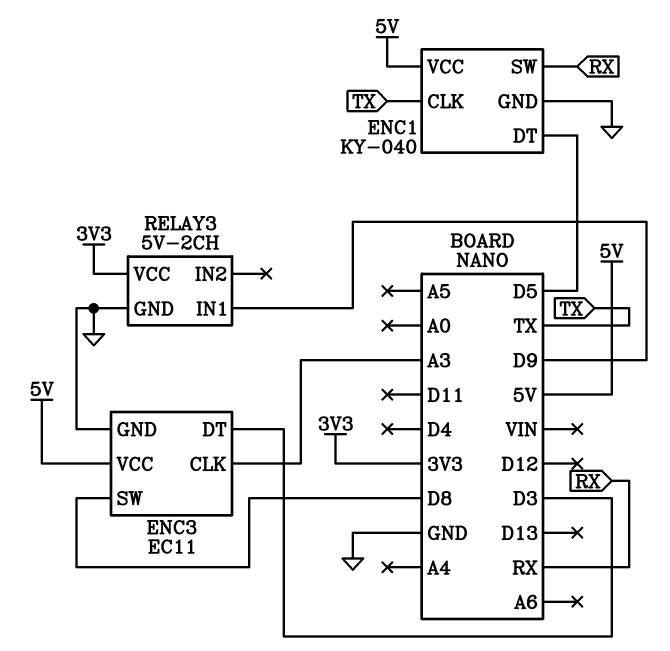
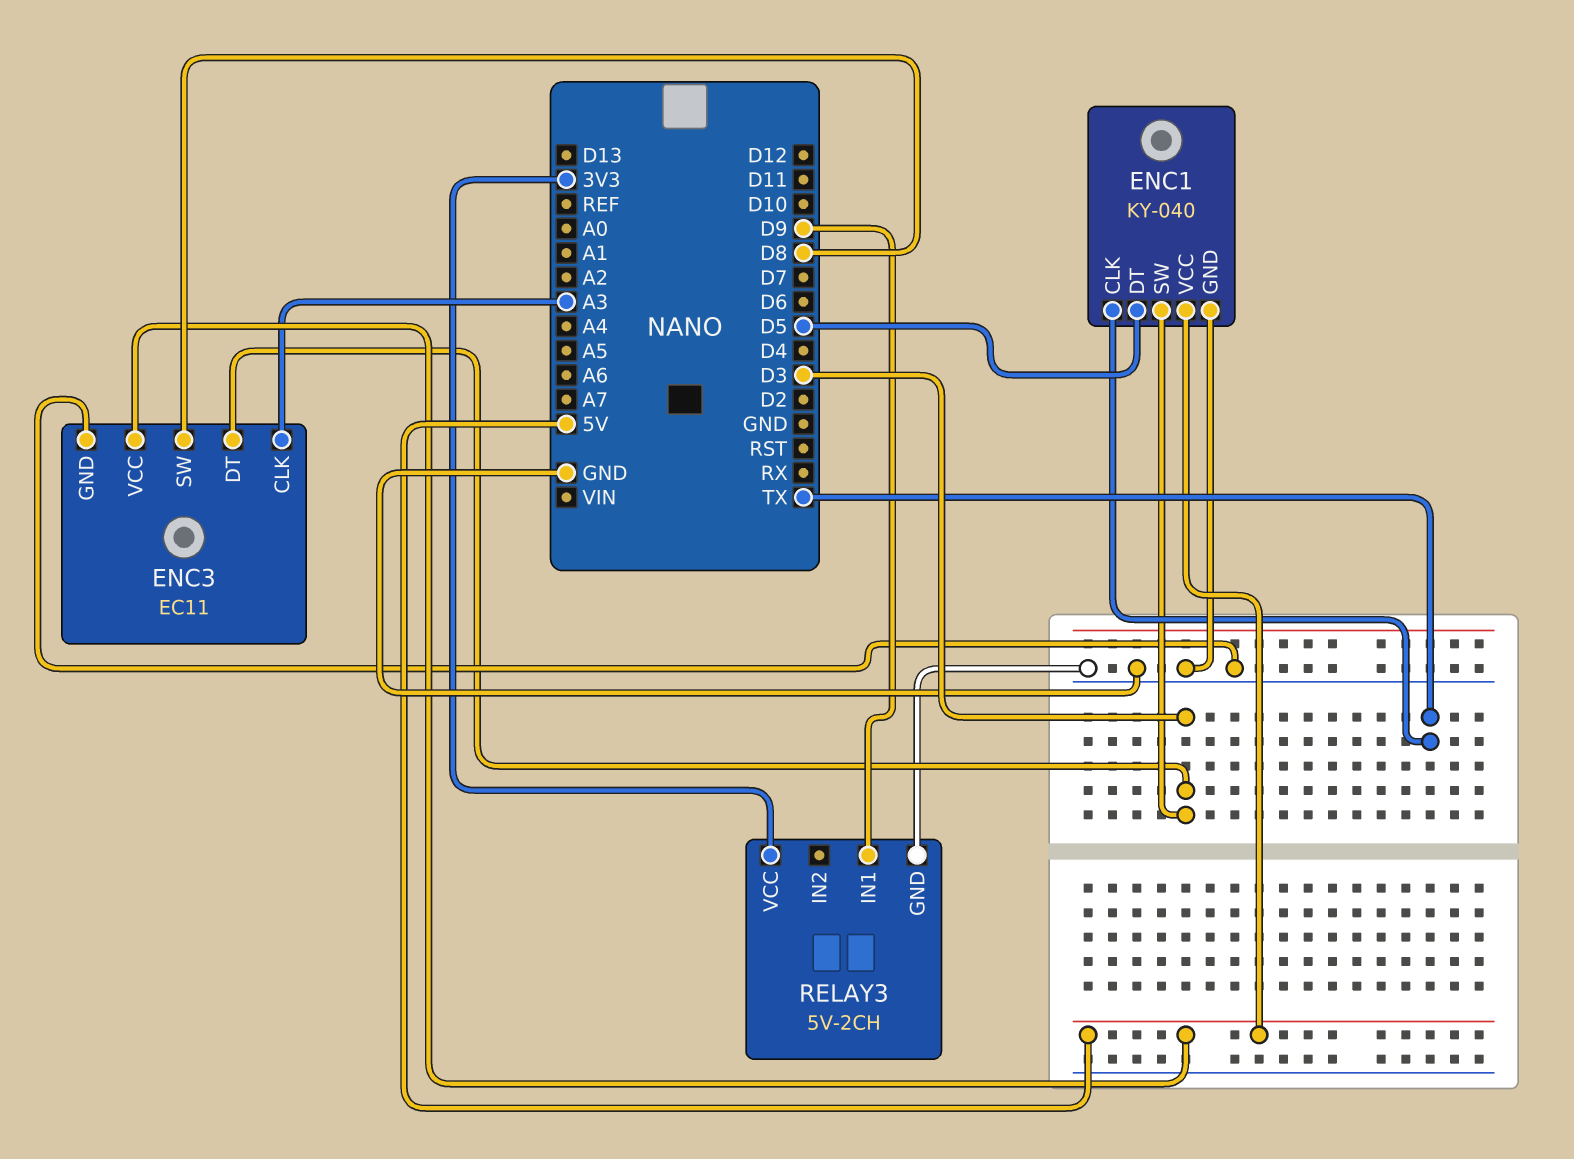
ENC1 pin SW: RX -> D3

